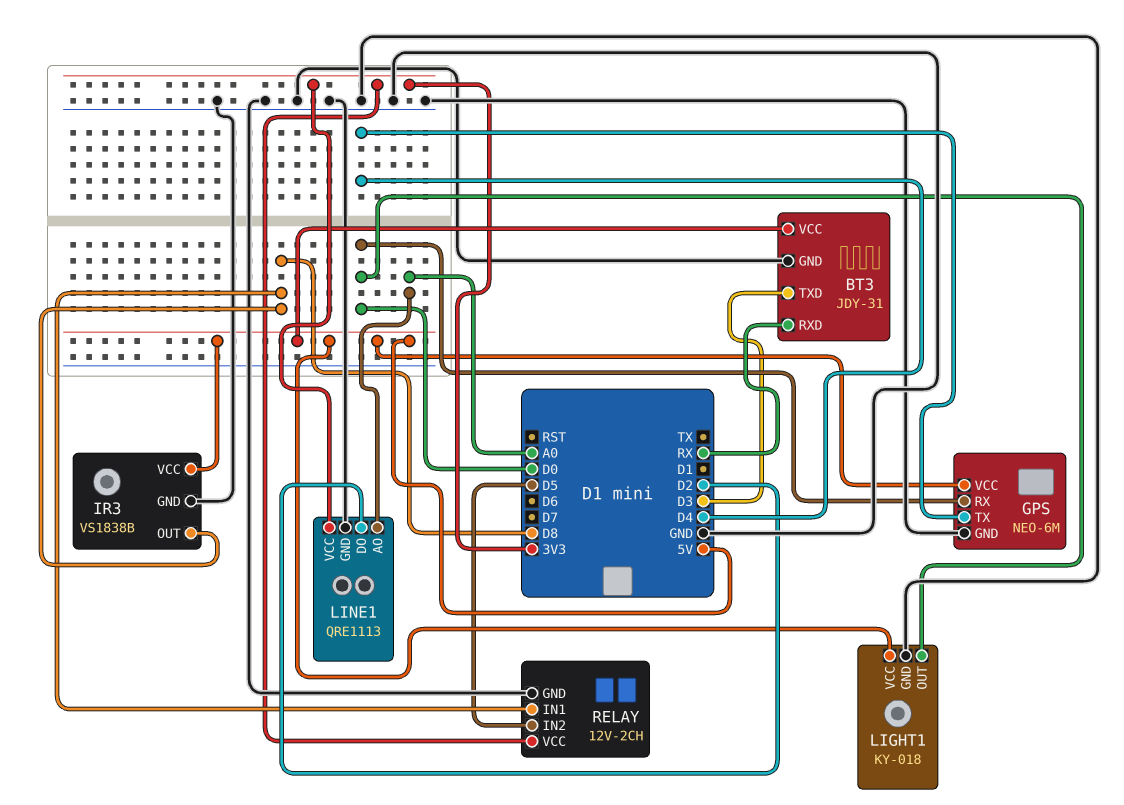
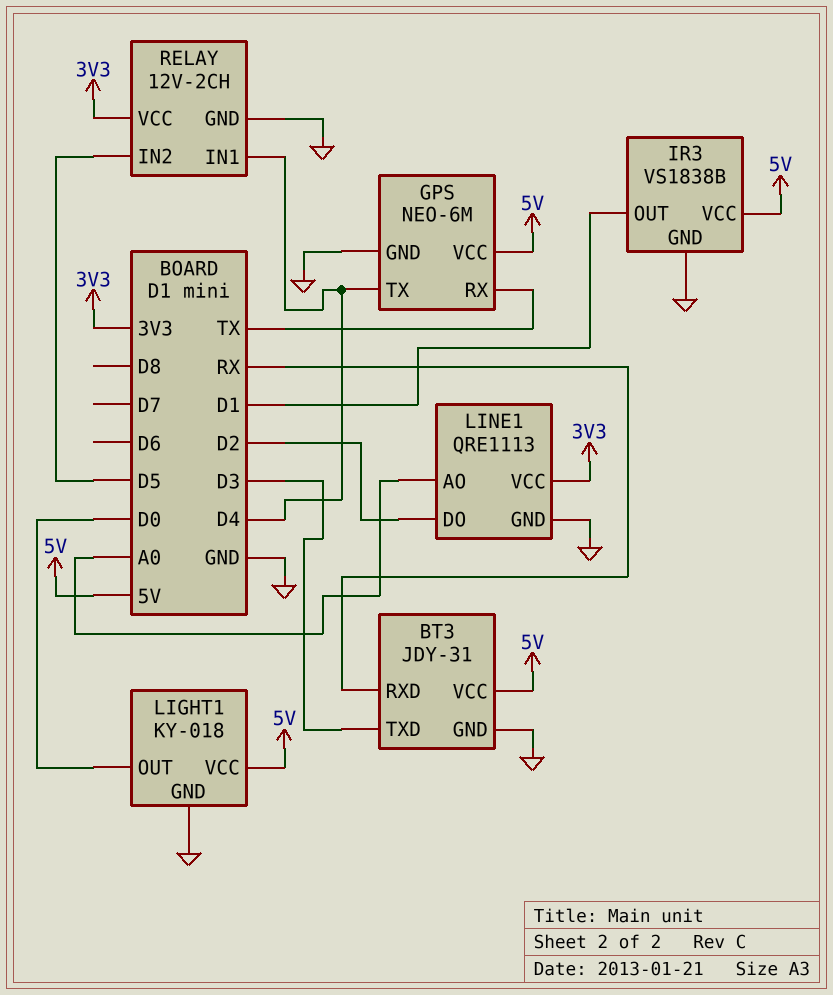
GPS pin RX: D0 -> TX
IR3 pin OUT: D8 -> D1
RELAY pin IN1: D8 -> D4

